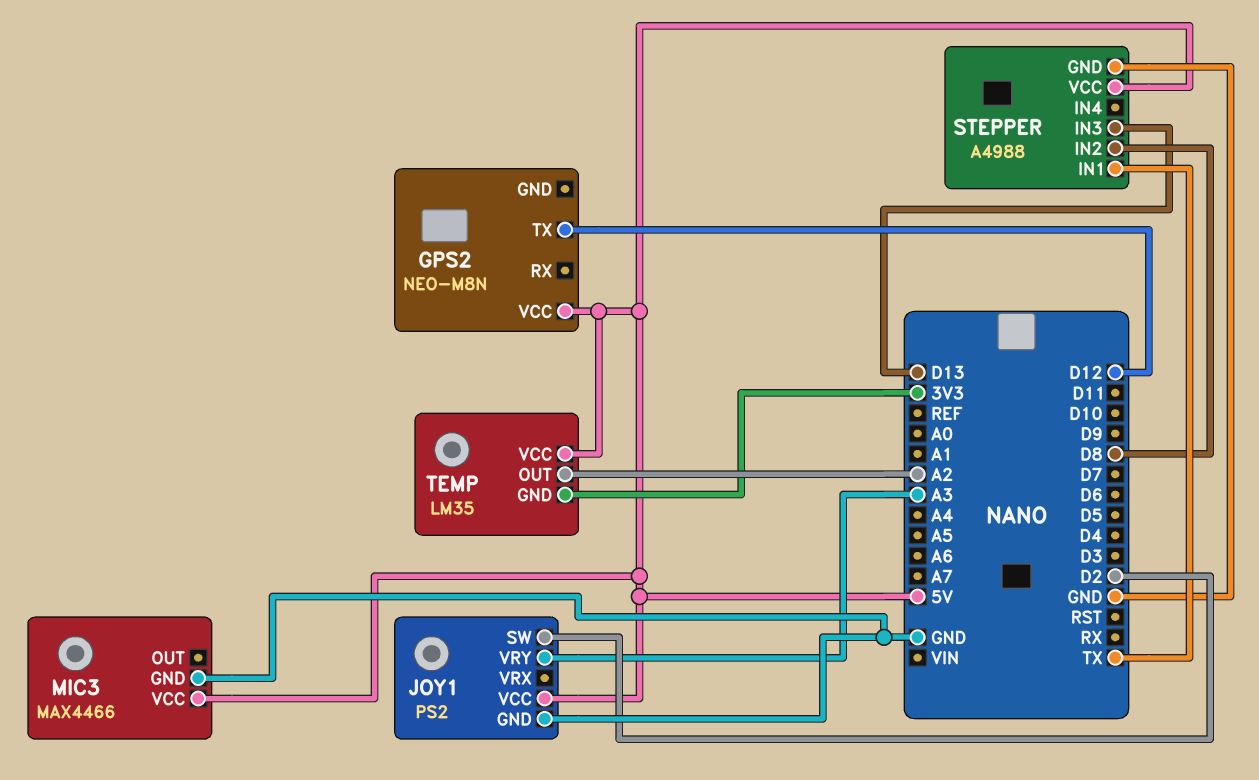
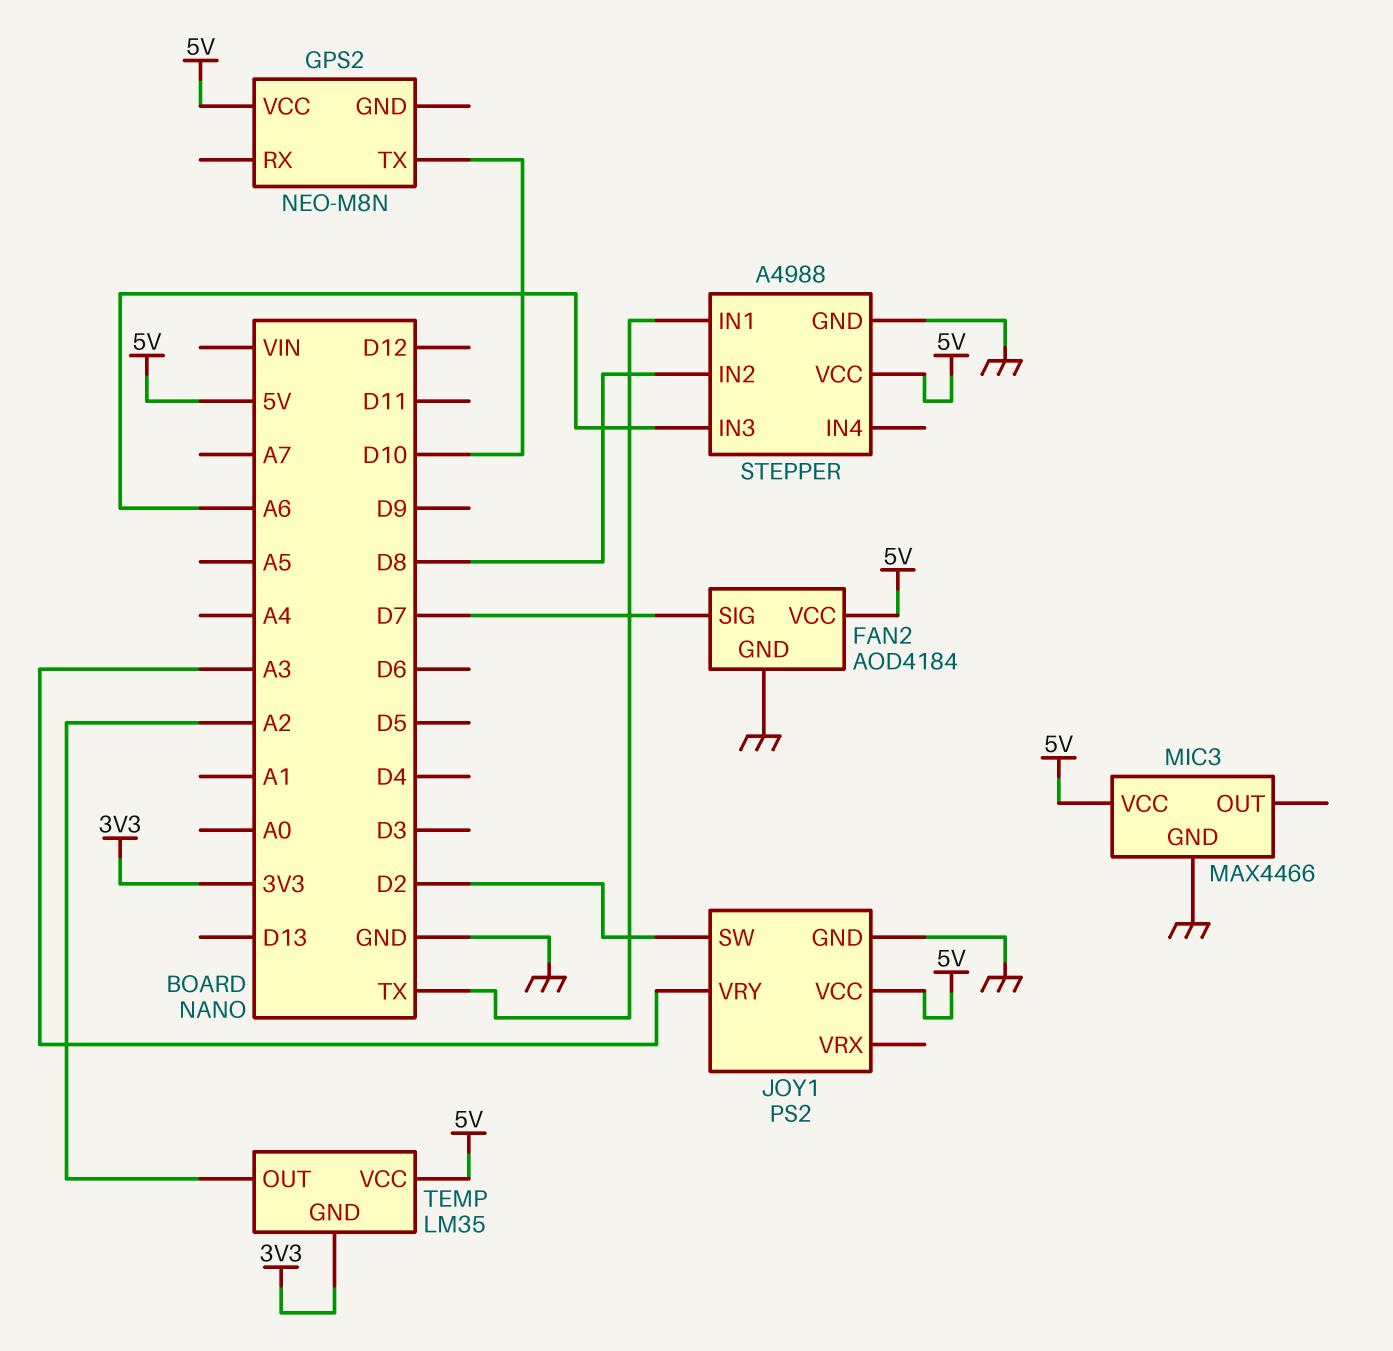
FAN2: none -> AOD4184
FAN2 pin GND: none -> GND
FAN2 pin SIG: none -> D7
FAN2 pin VCC: none -> 5V
GPS2 pin TX: D12 -> D10
STEPPER pin IN3: D13 -> A6

